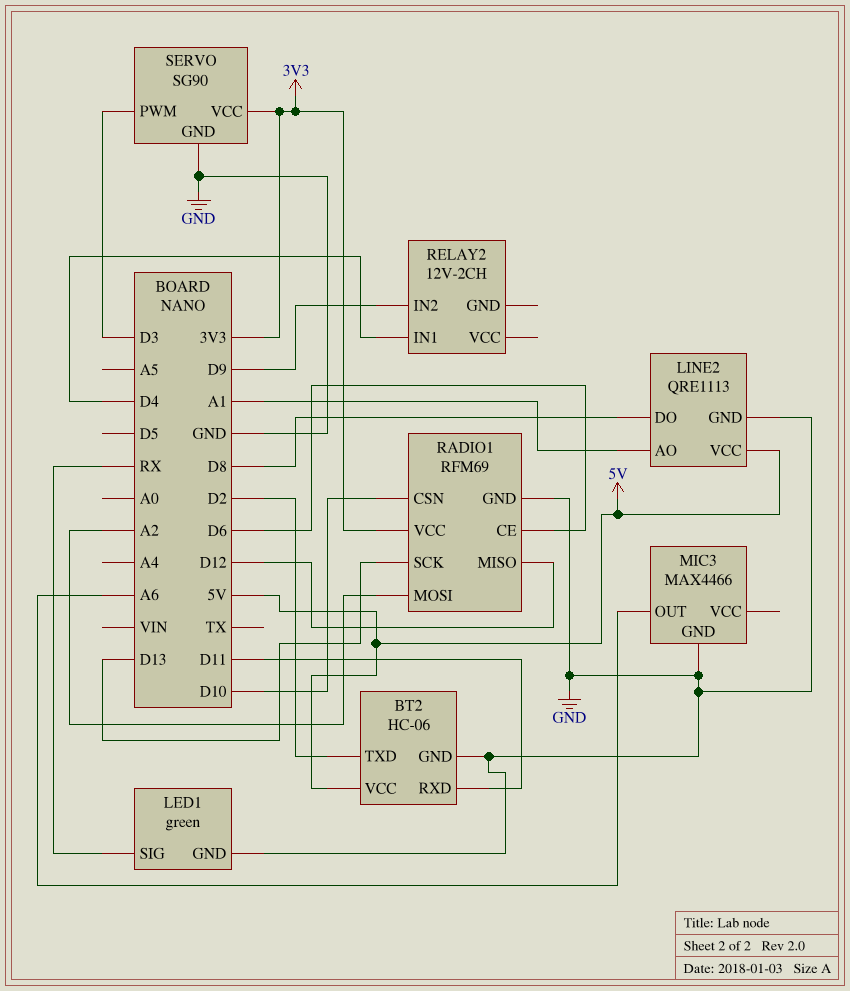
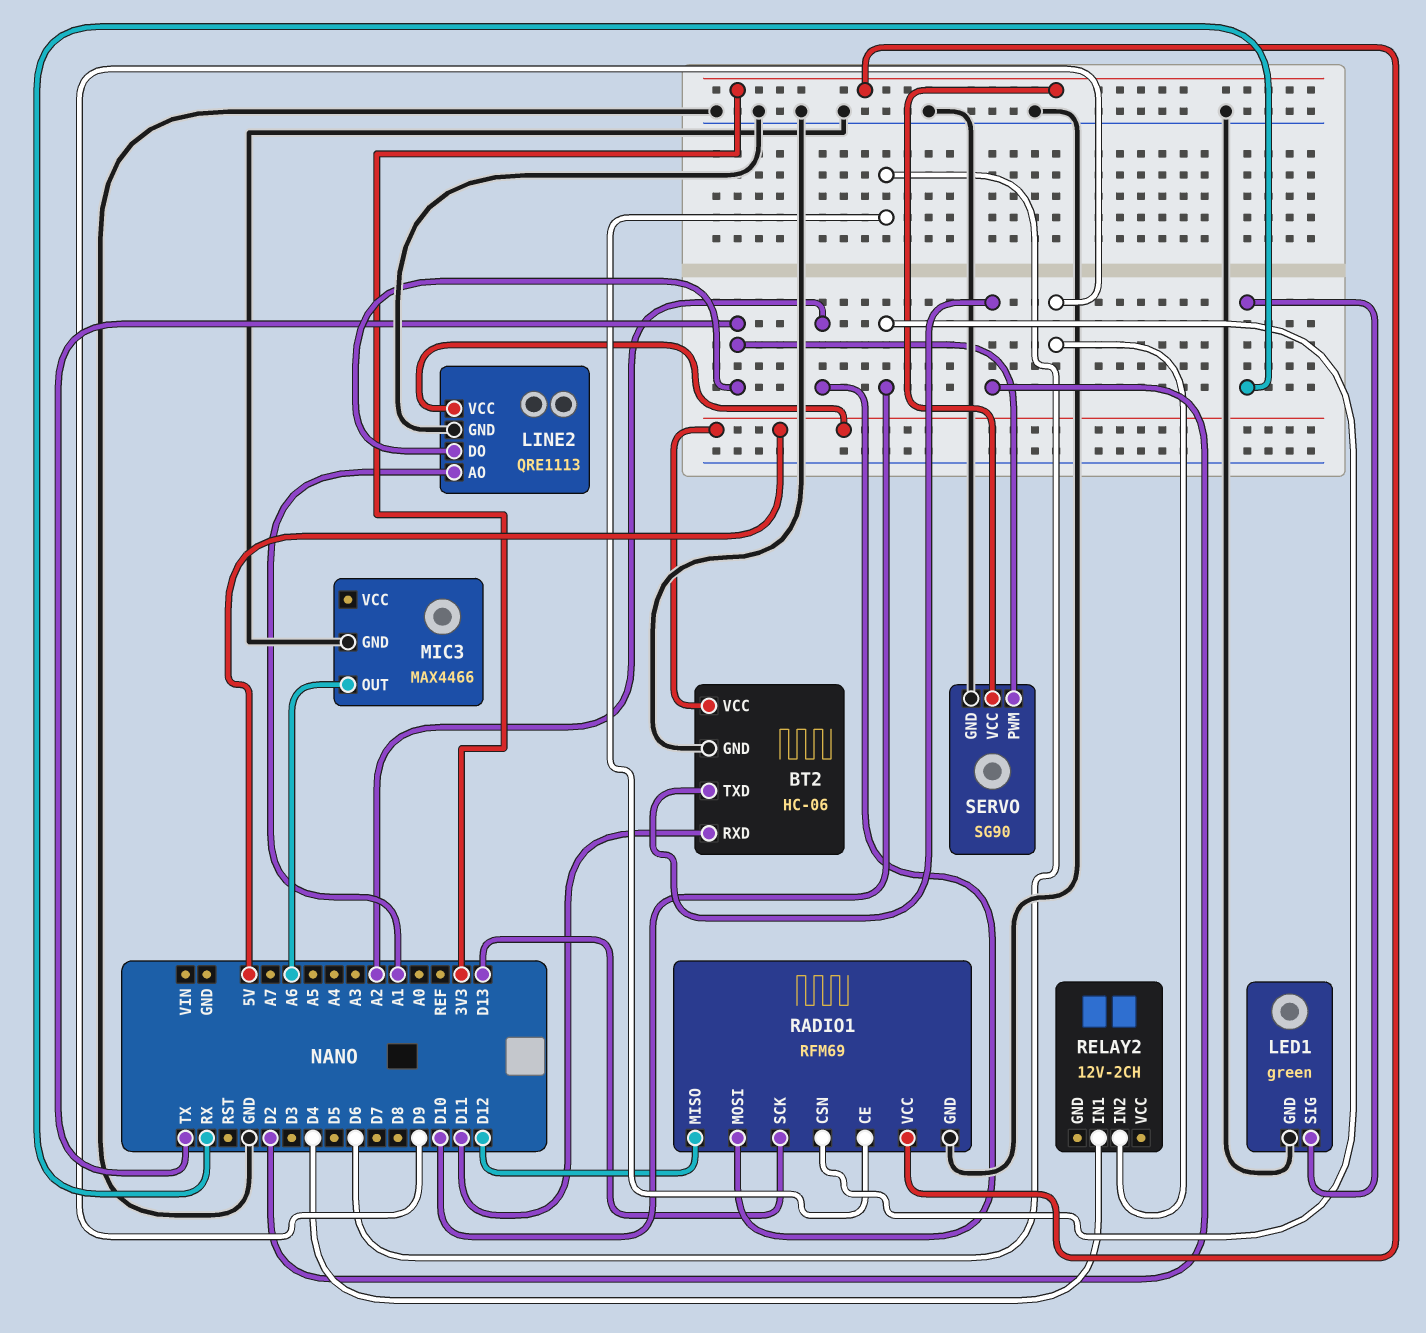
LINE2 pin DO: D8 -> TX
SERVO pin PWM: D3 -> TX

